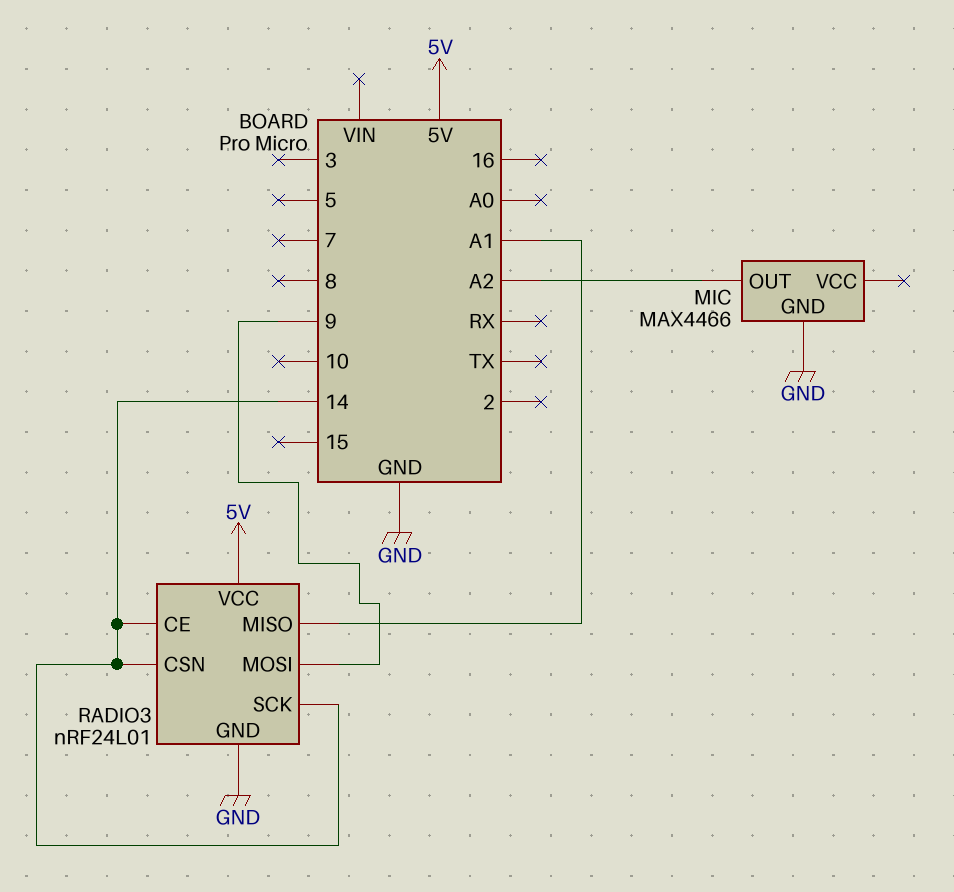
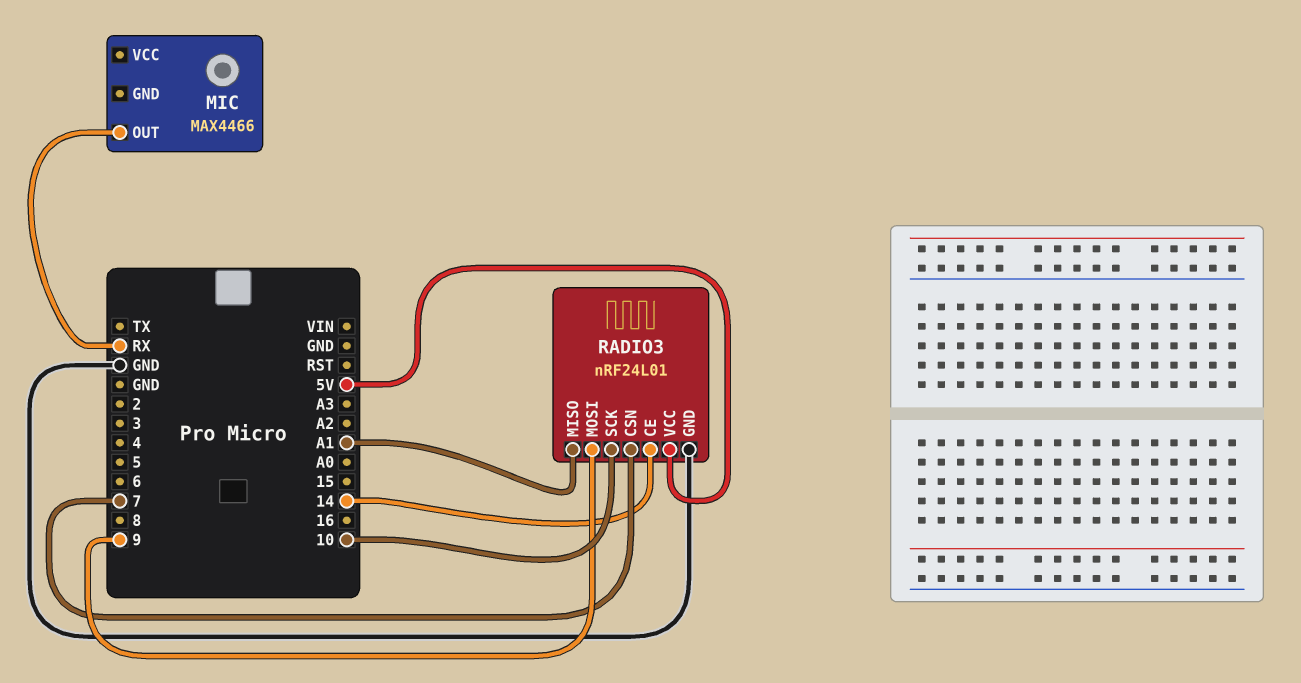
MIC pin GND: GND -> none
MIC pin OUT: A2 -> RX
RADIO3 pin CSN: 14 -> 7
RADIO3 pin SCK: 14 -> 10

